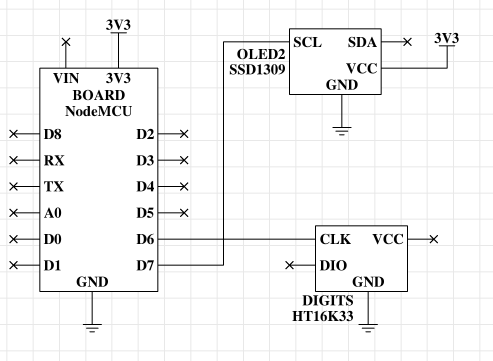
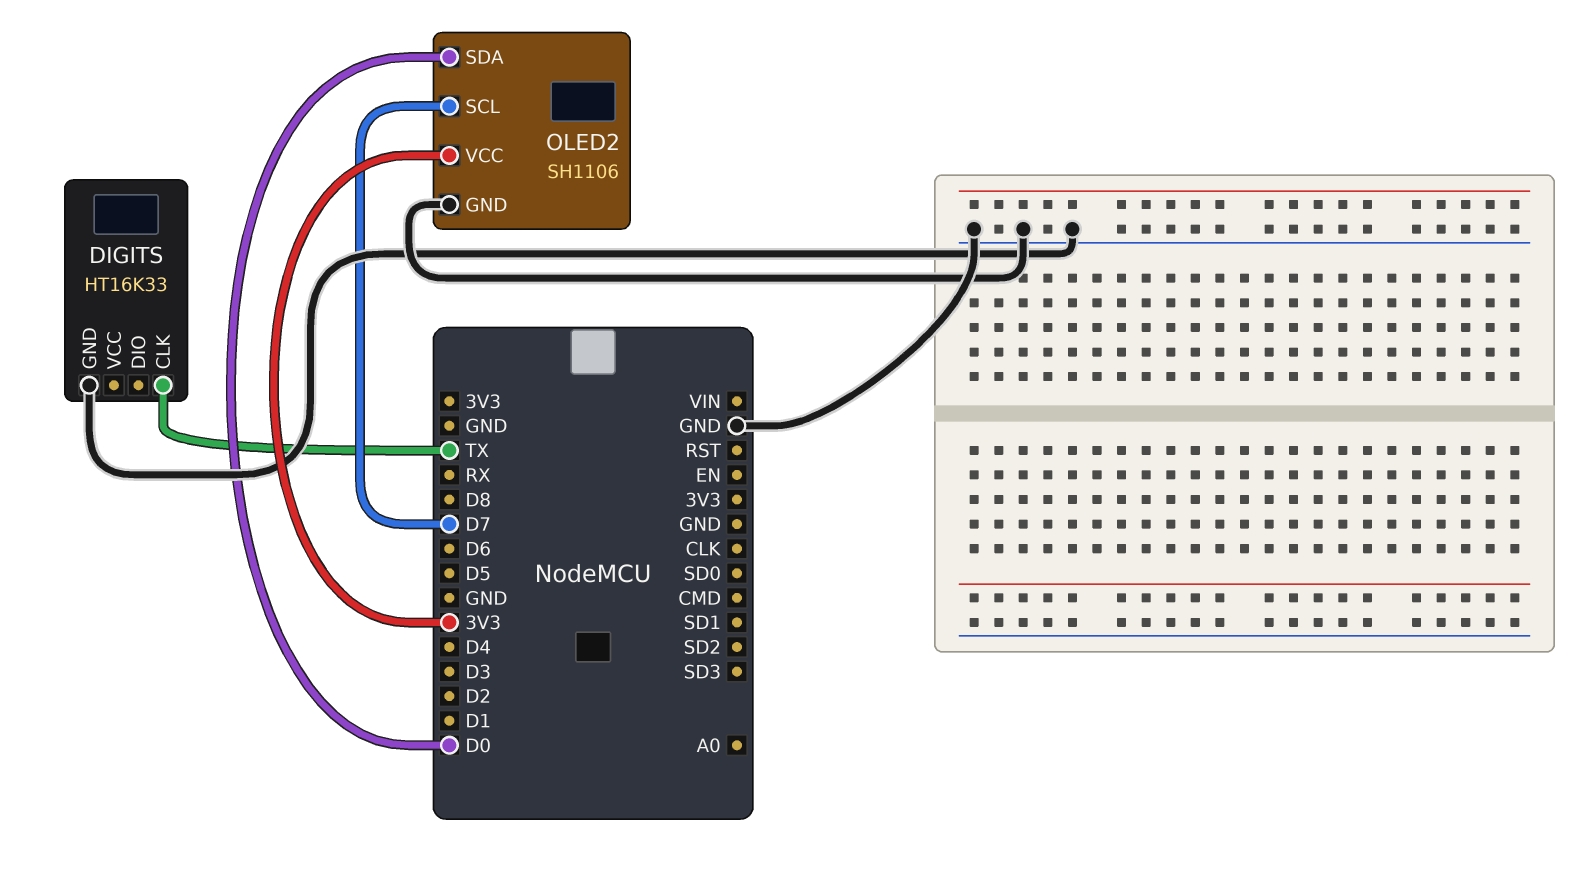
DIGITS pin CLK: D6 -> TX
OLED2: SSD1309 -> SH1106
OLED2 pin SDA: none -> D0

